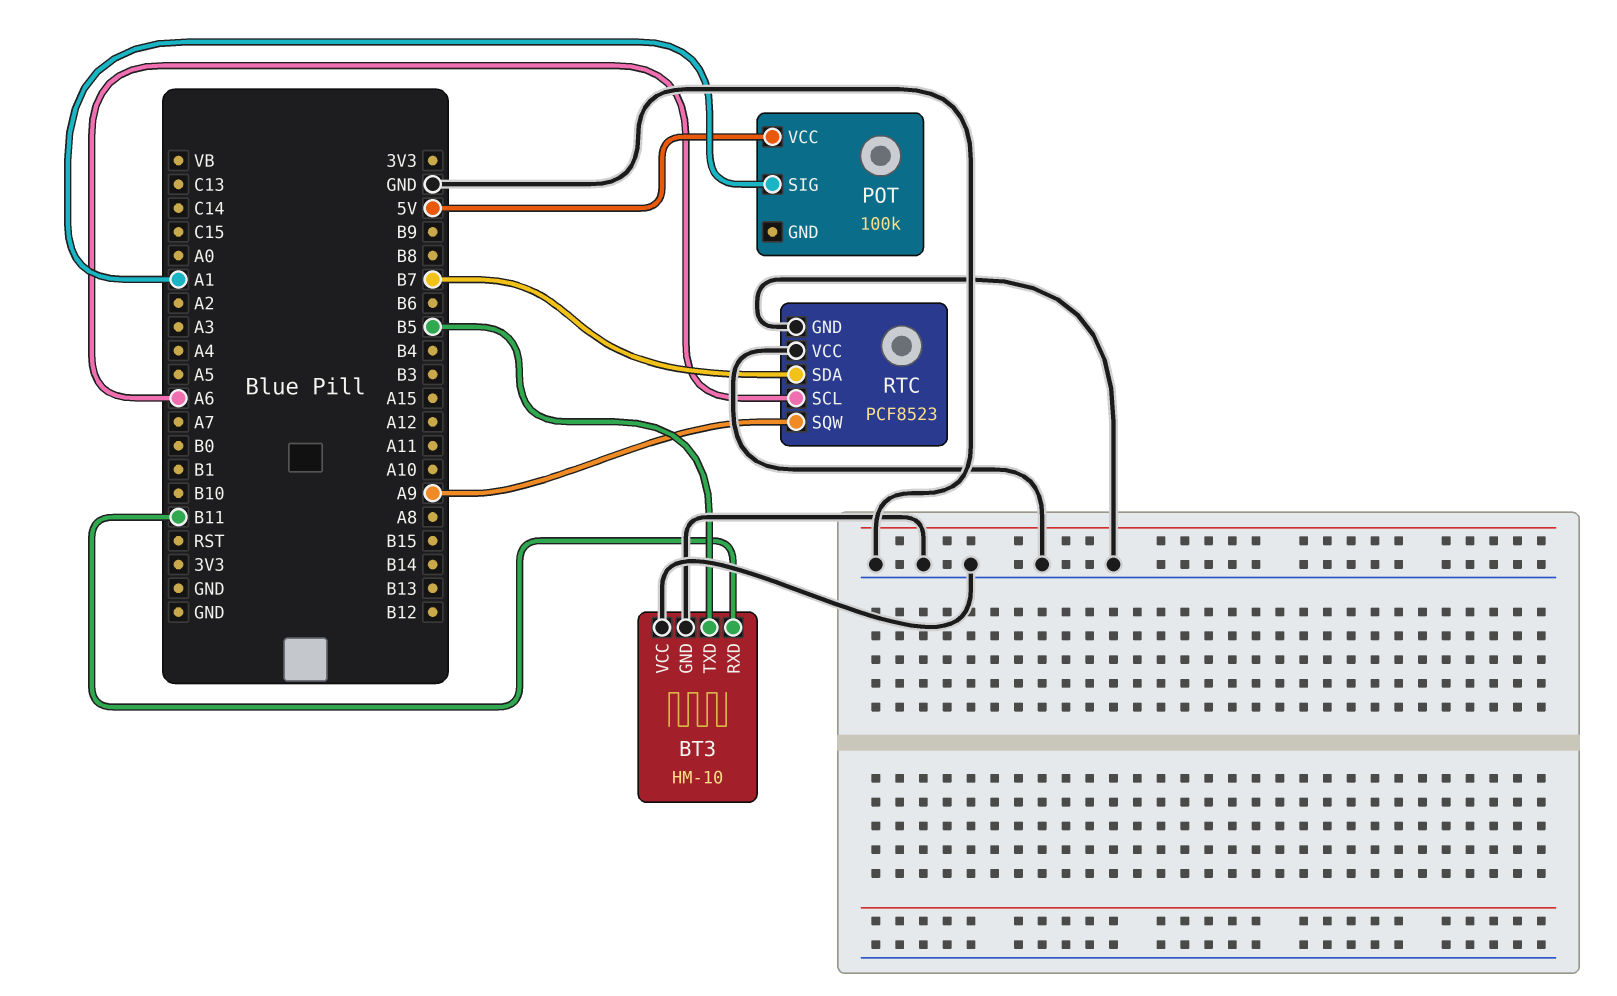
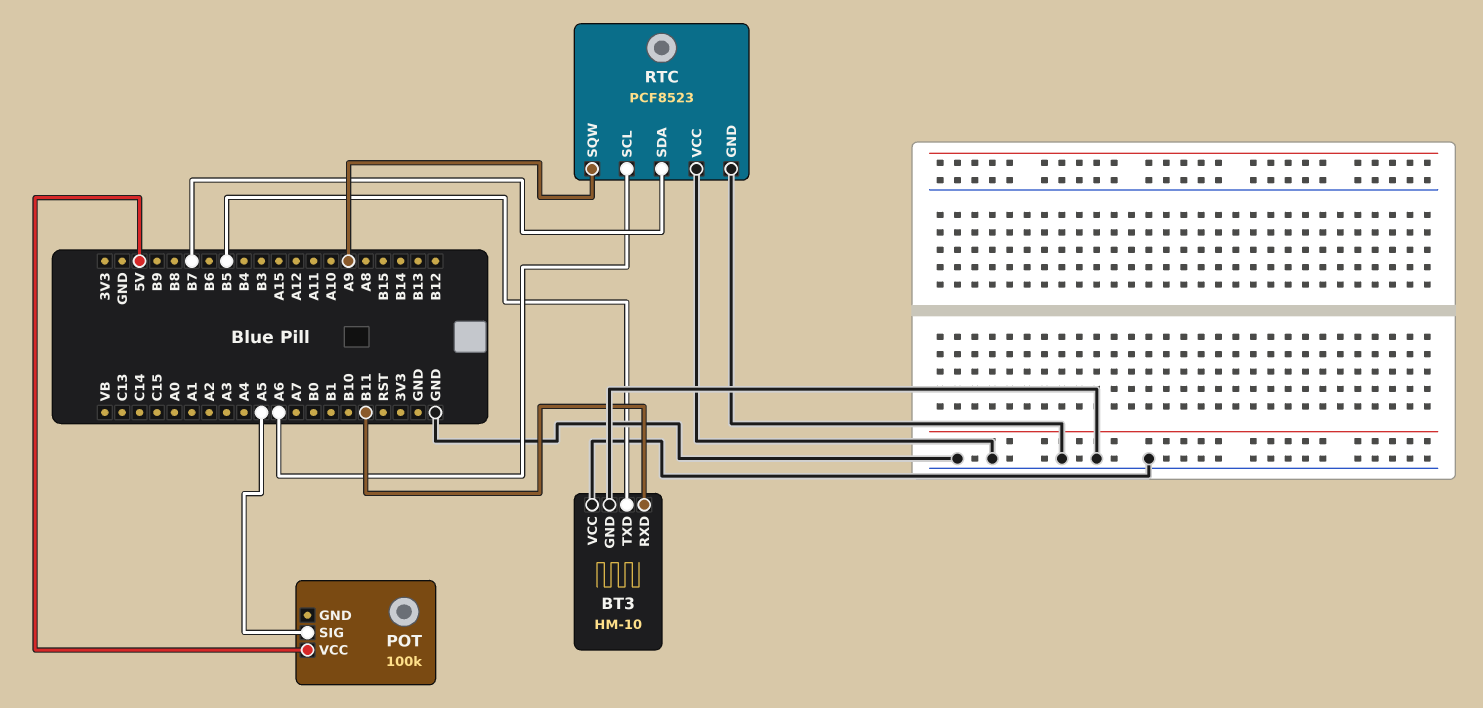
POT pin SIG: A1 -> A5

